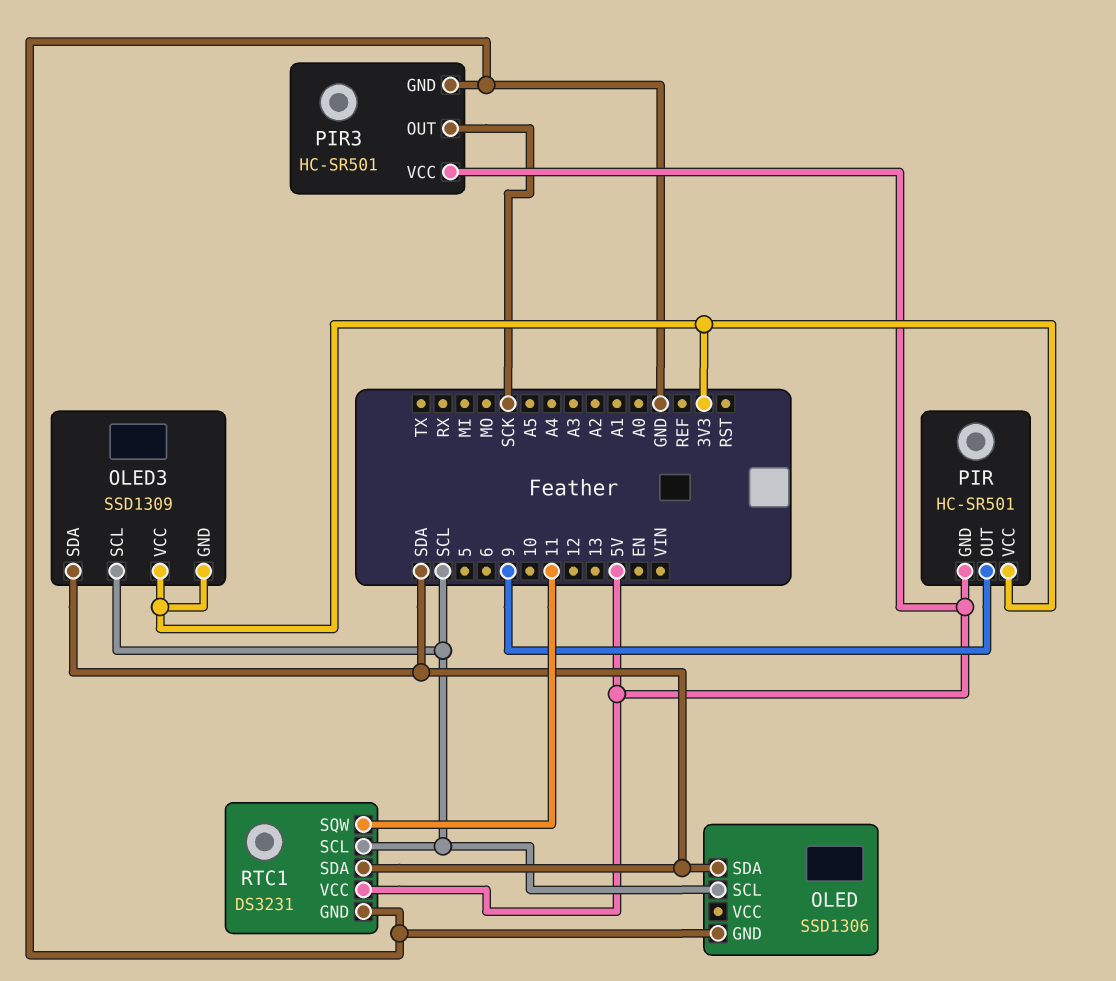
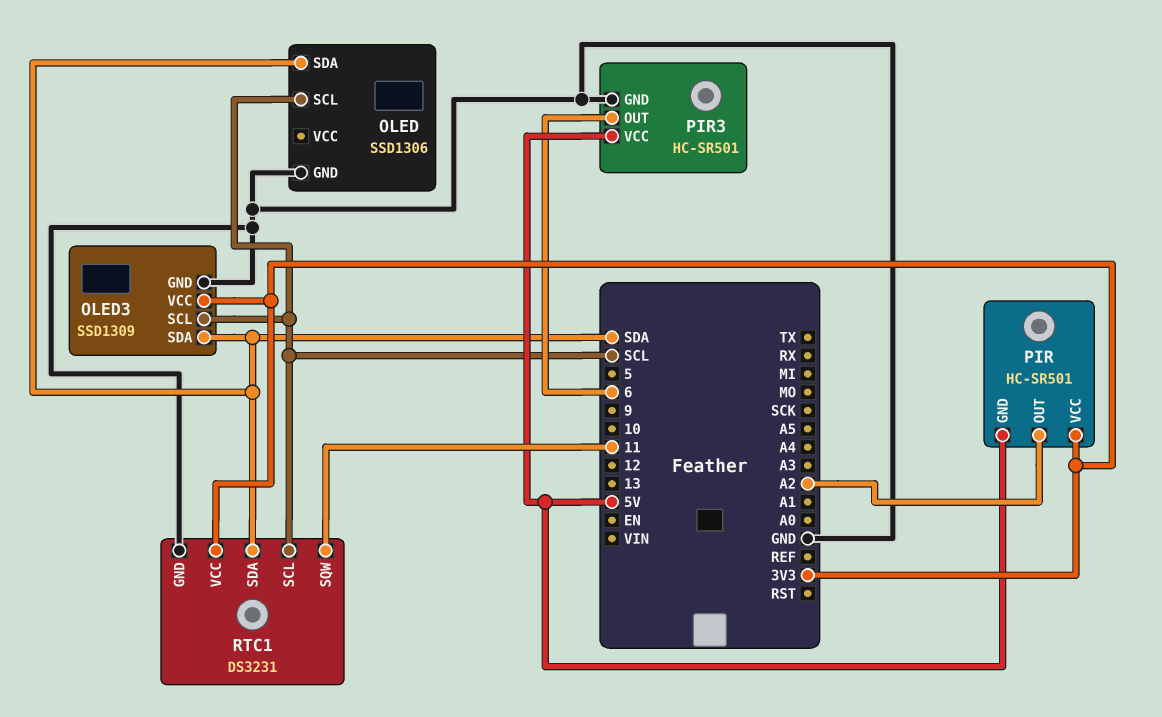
OLED3 pin GND: 3V3 -> GND
PIR pin OUT: 9 -> A2
PIR3 pin OUT: SCK -> 6
RTC1 pin VCC: 5V -> 3V3

